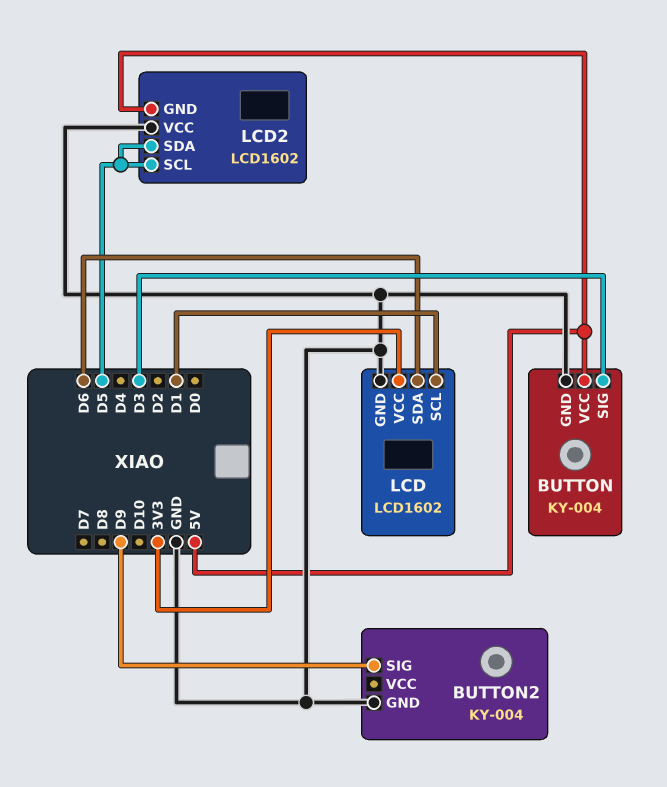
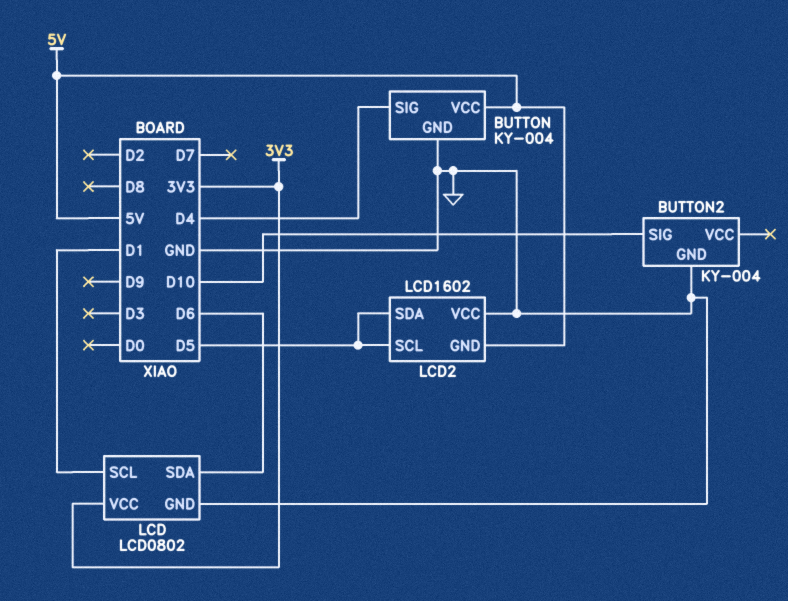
BUTTON pin SIG: D3 -> D4
BUTTON2 pin SIG: D9 -> D10
LCD: LCD1602 -> LCD0802

